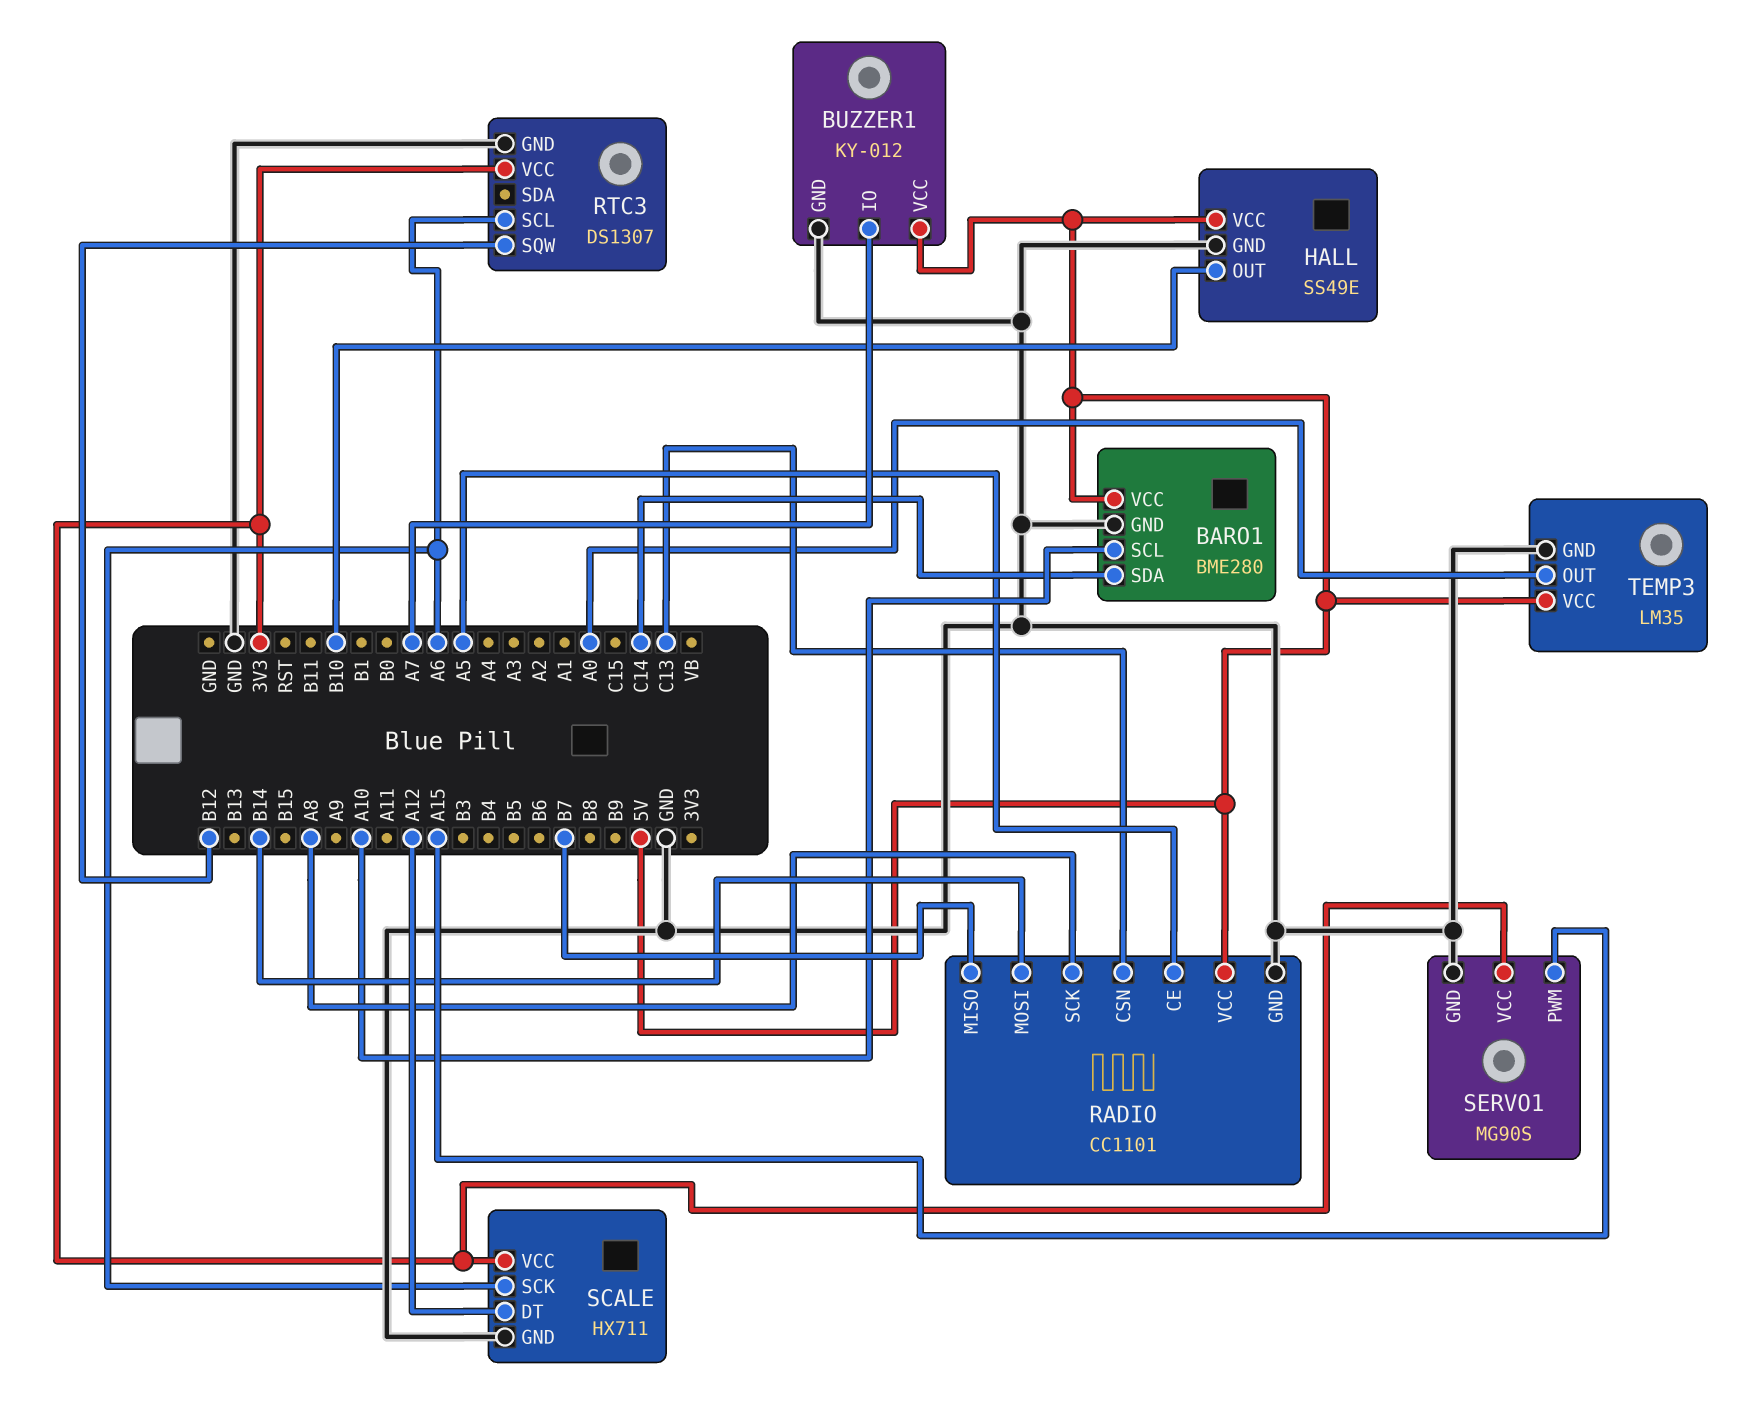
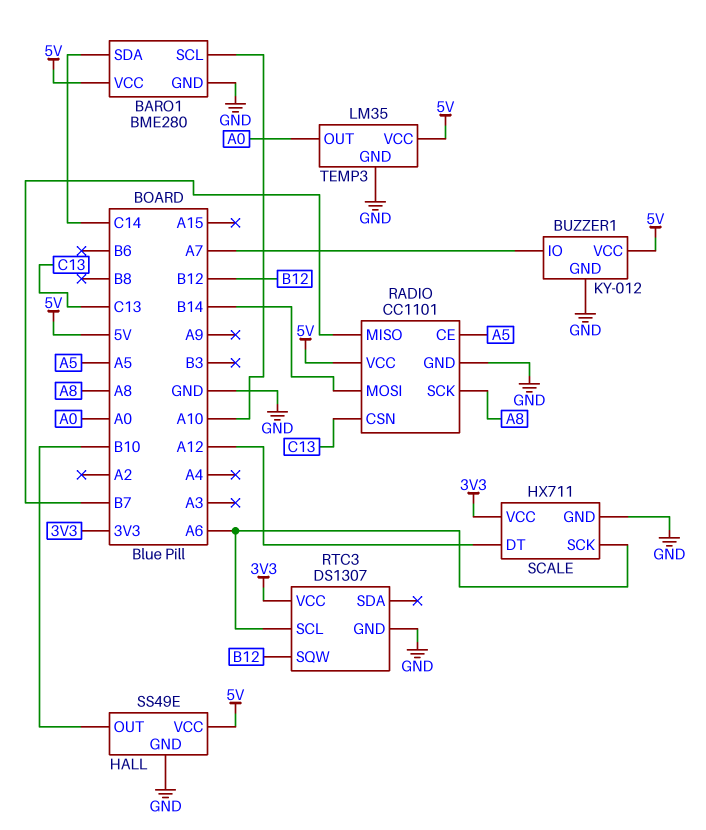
SERVO1: MG90S -> none
SERVO1 pin GND: GND -> none
SERVO1 pin PWM: A15 -> none
SERVO1 pin VCC: 3V3 -> none

